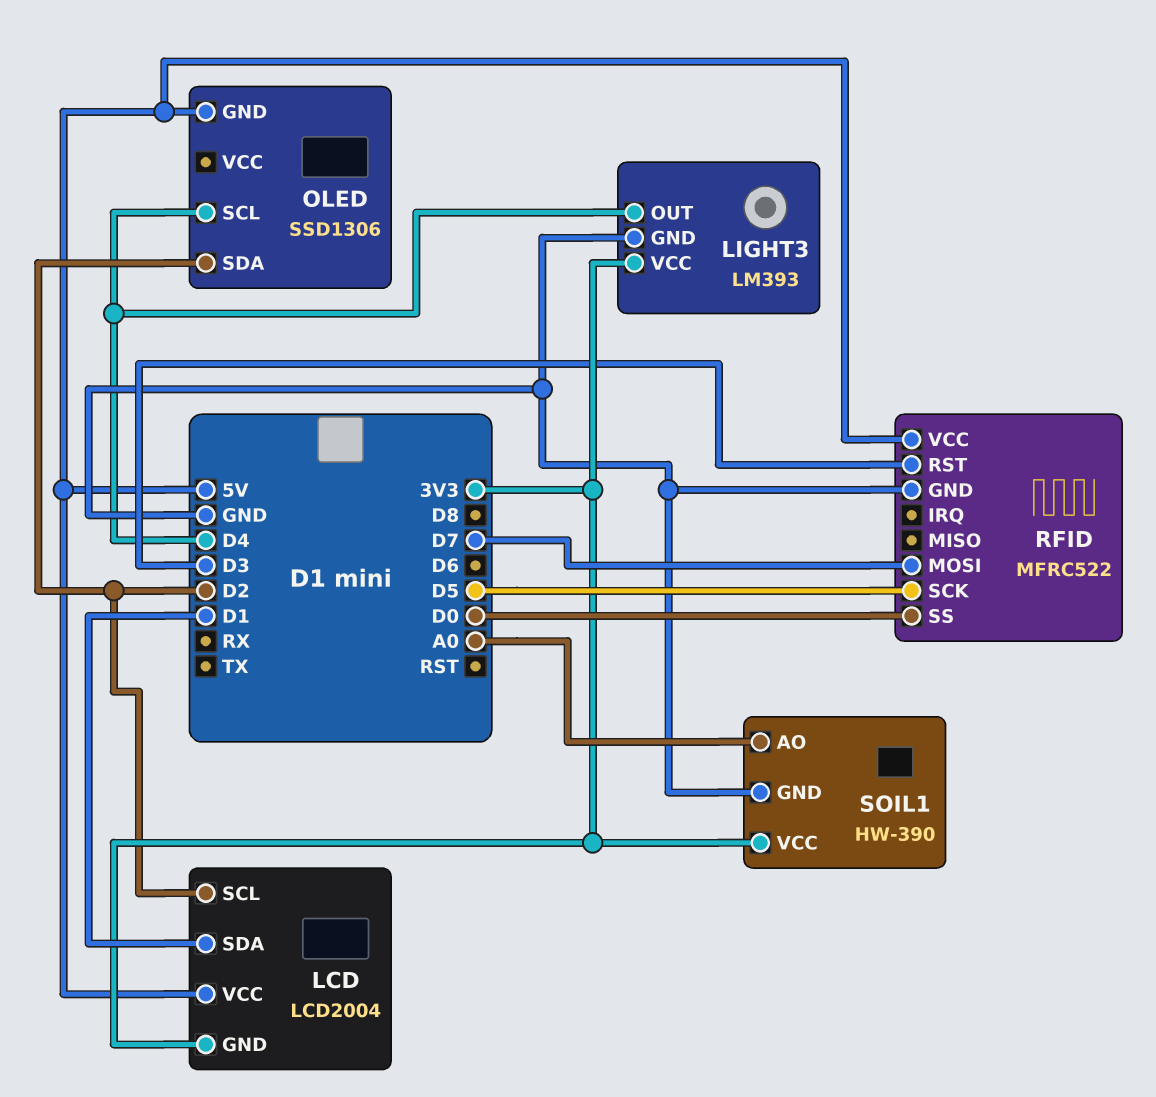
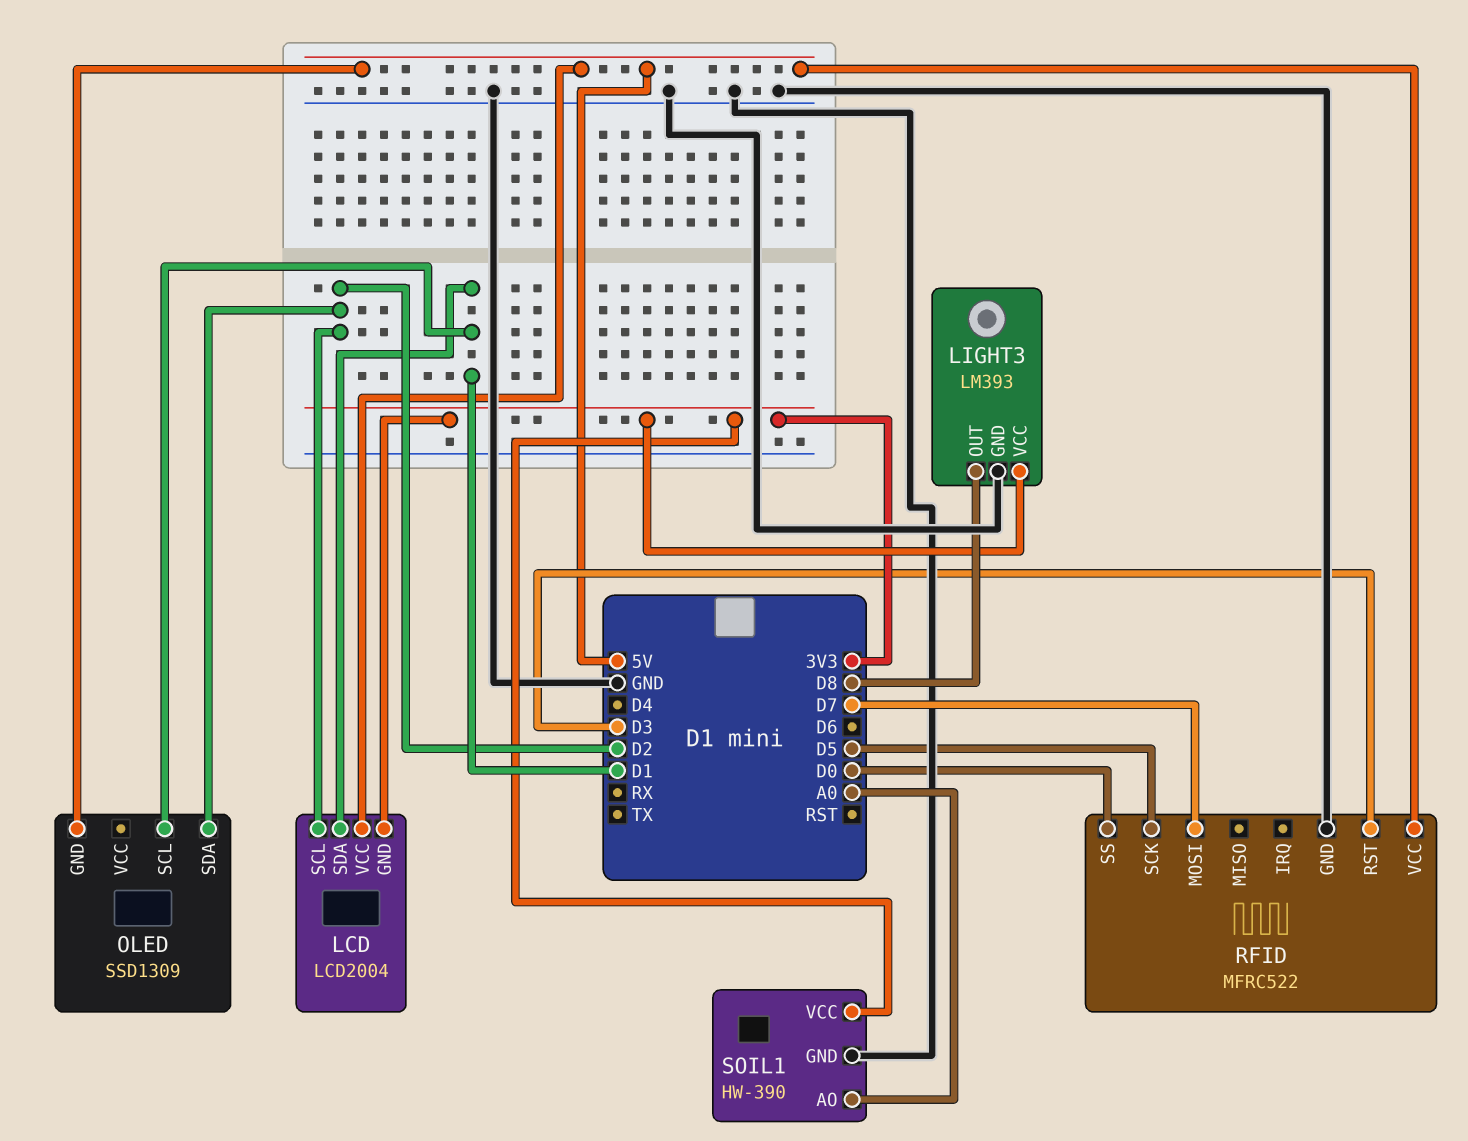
LIGHT3 pin OUT: D4 -> D8
OLED: SSD1306 -> SSD1309
OLED pin SCL: D4 -> D1

